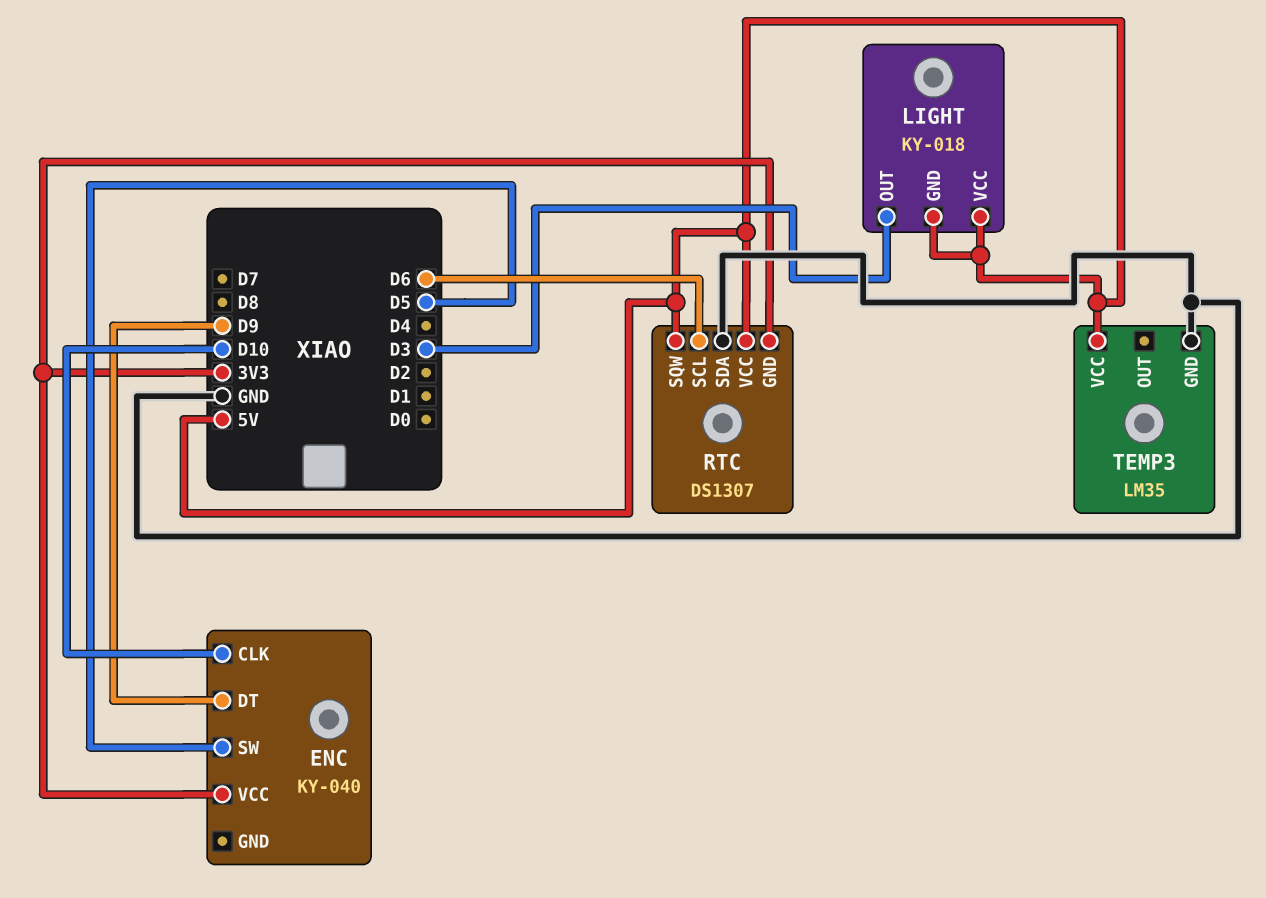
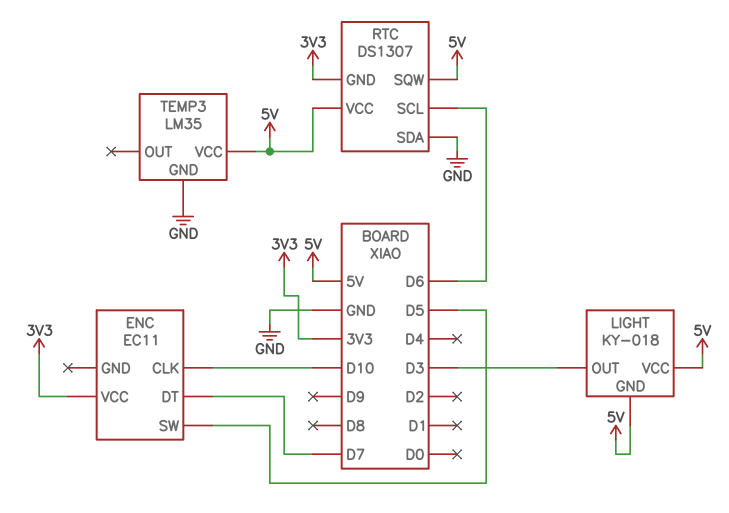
ENC: KY-040 -> EC11
ENC pin DT: D9 -> D7

